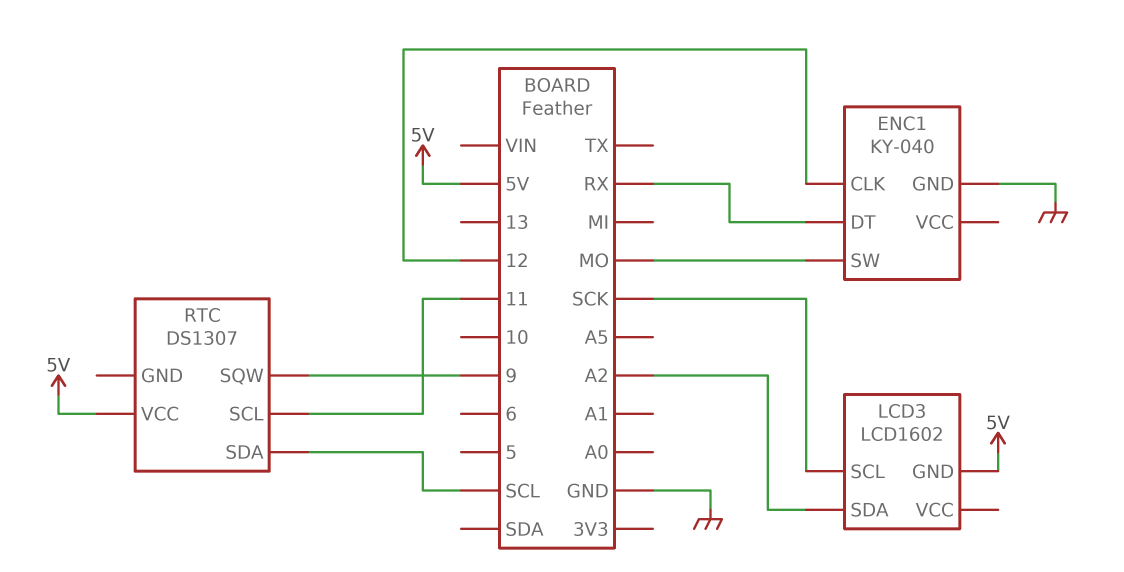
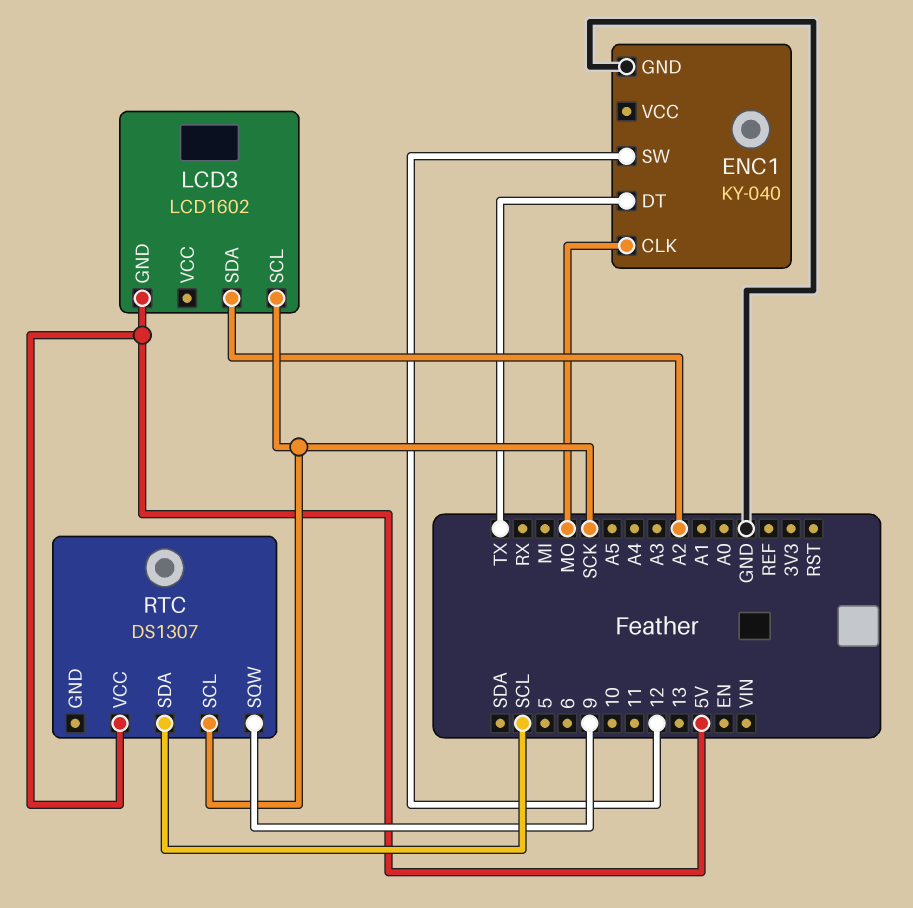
ENC1 pin CLK: 12 -> MO
ENC1 pin DT: RX -> TX
ENC1 pin SW: MO -> 12
RTC pin SCL: 11 -> SCK

